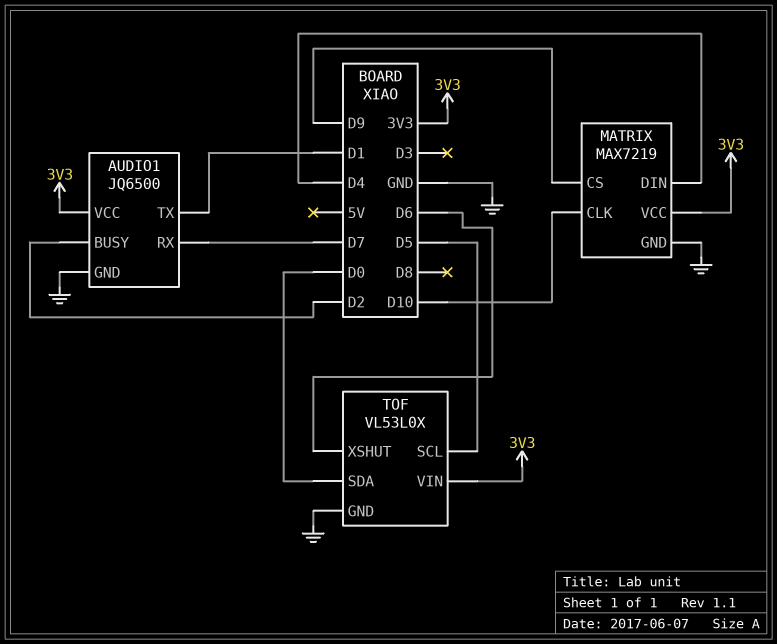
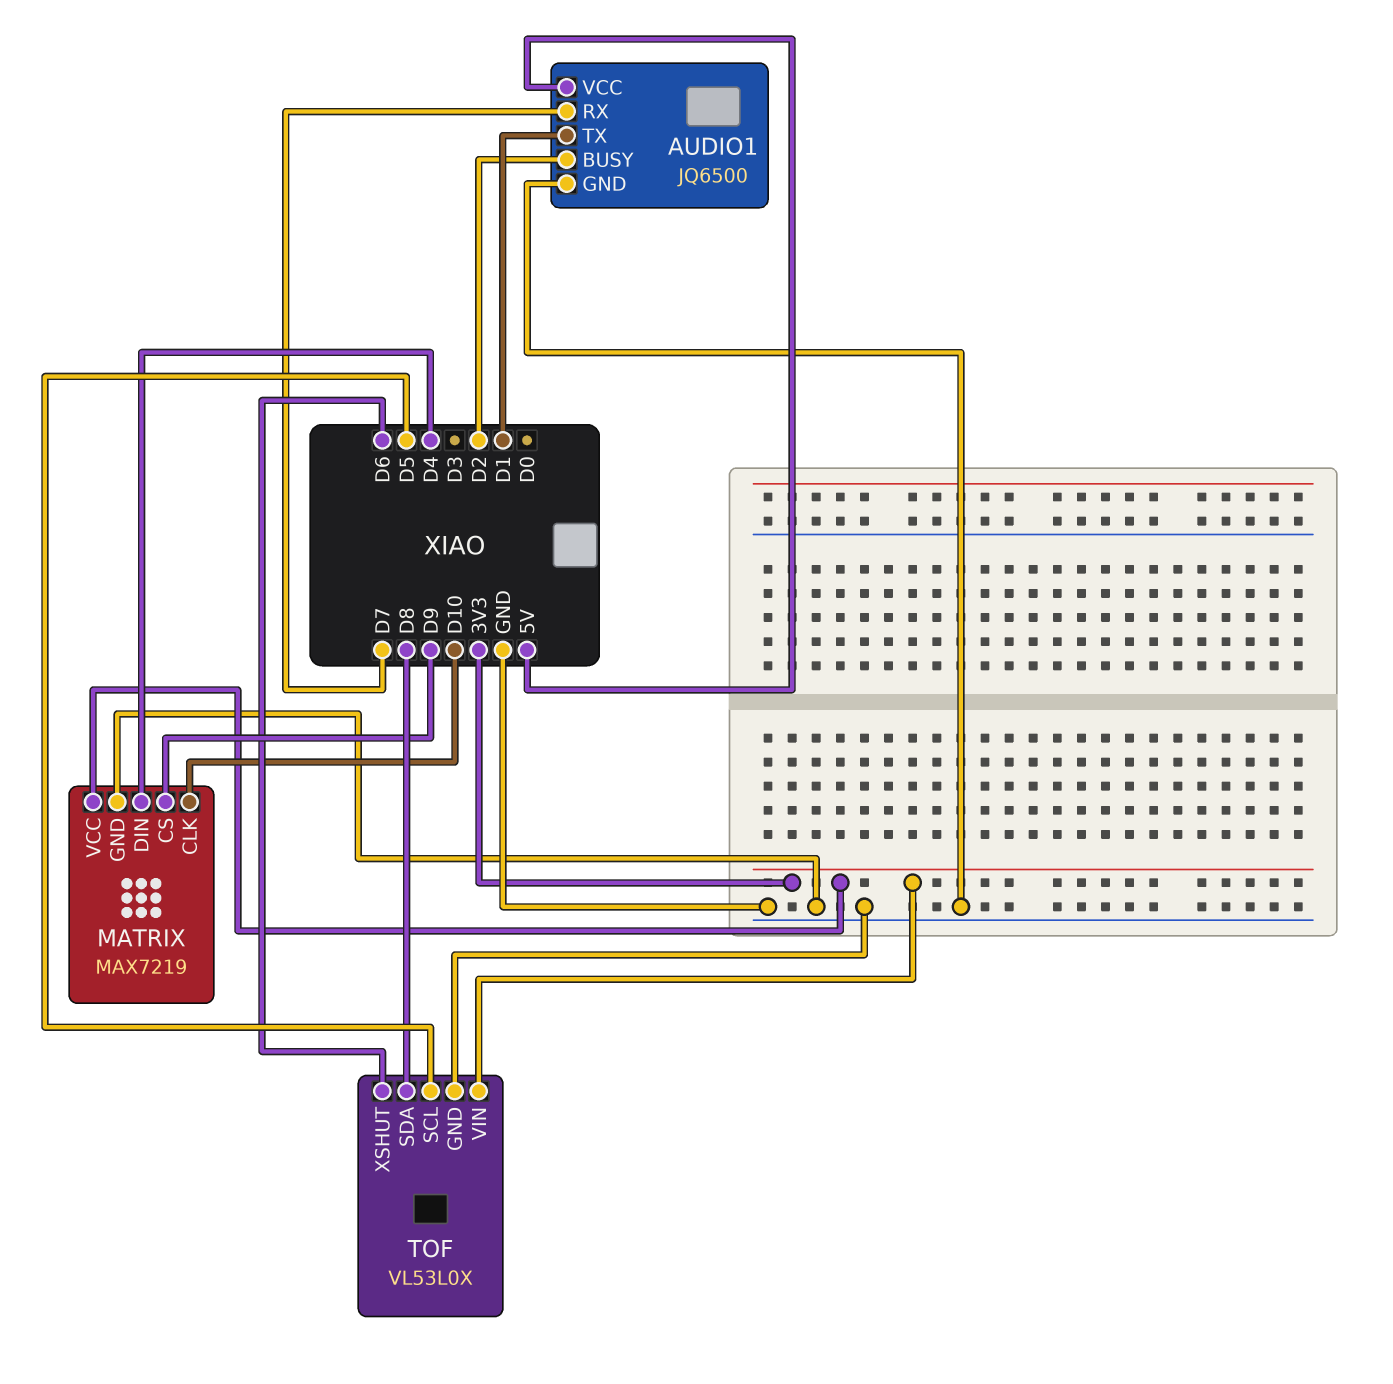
AUDIO1 pin VCC: 3V3 -> 5V
TOF pin SDA: D0 -> D8

